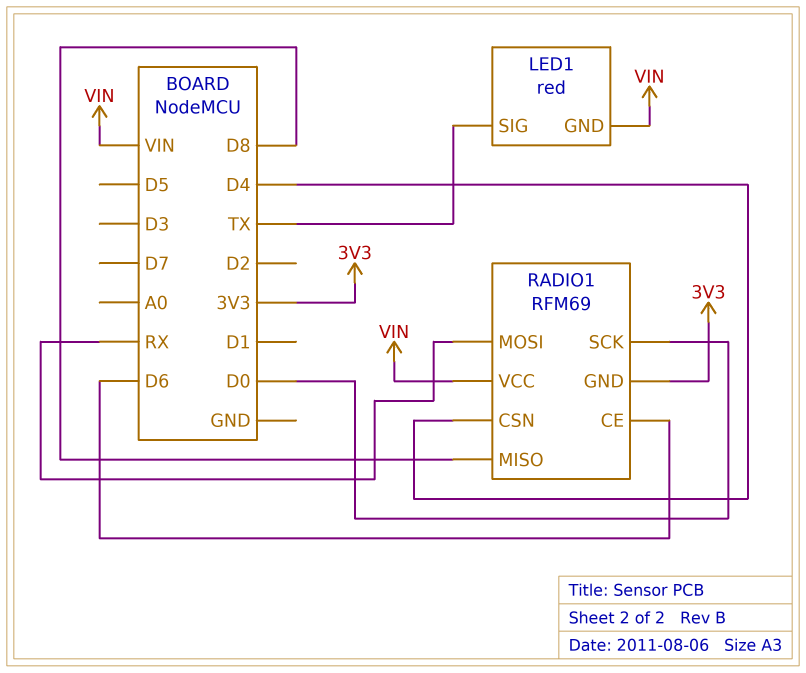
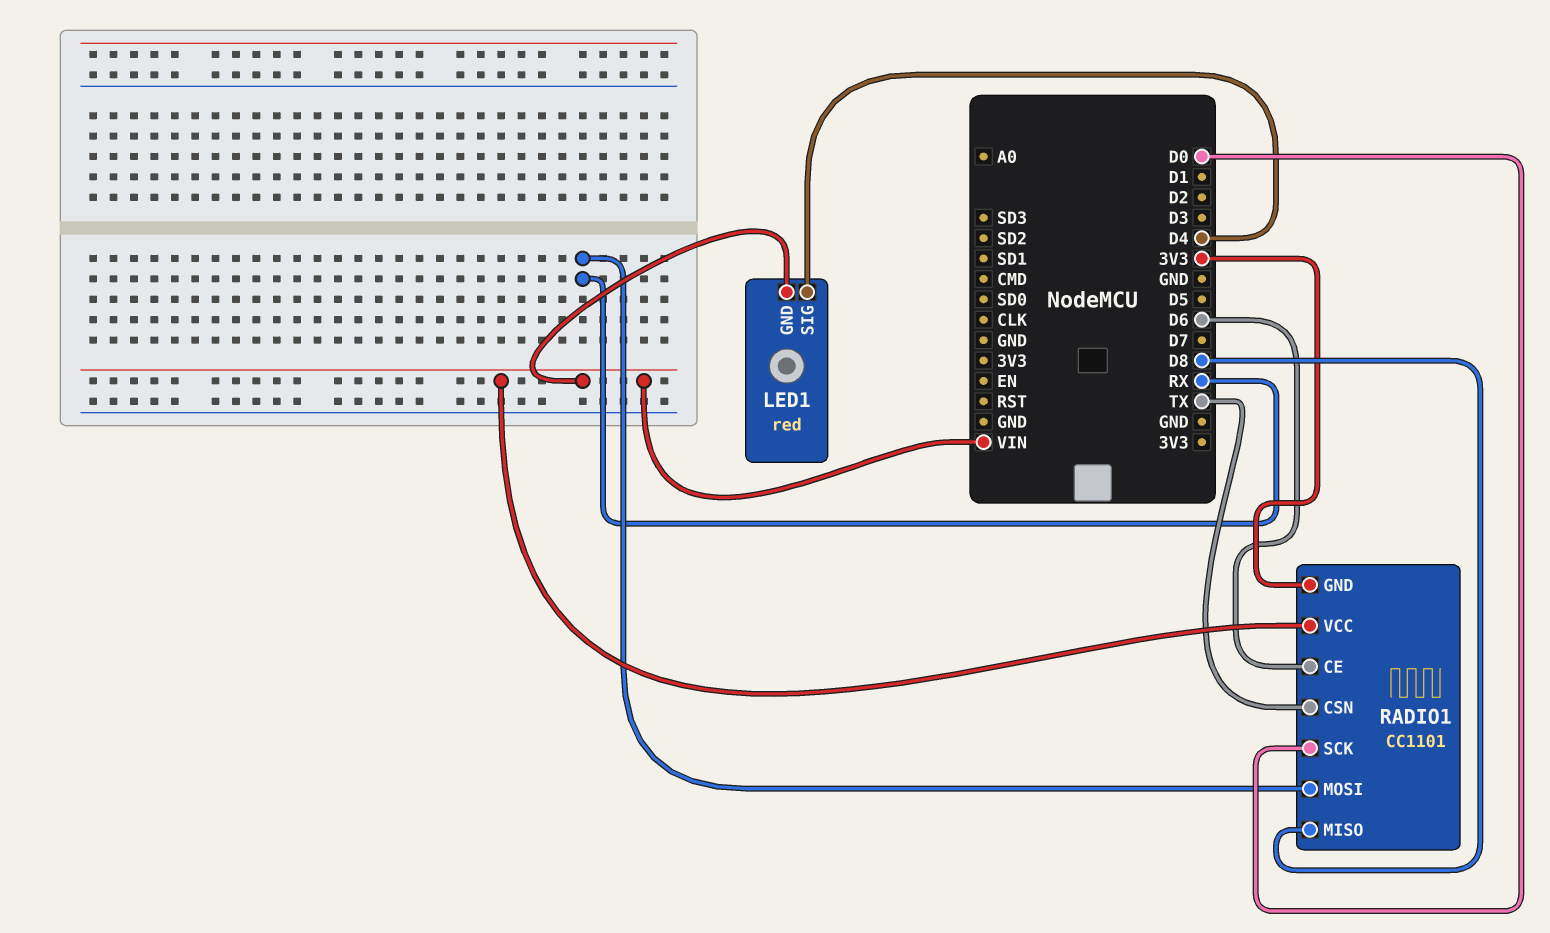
LED1 pin SIG: TX -> D4
RADIO1: RFM69 -> CC1101
RADIO1 pin CSN: D4 -> TX

